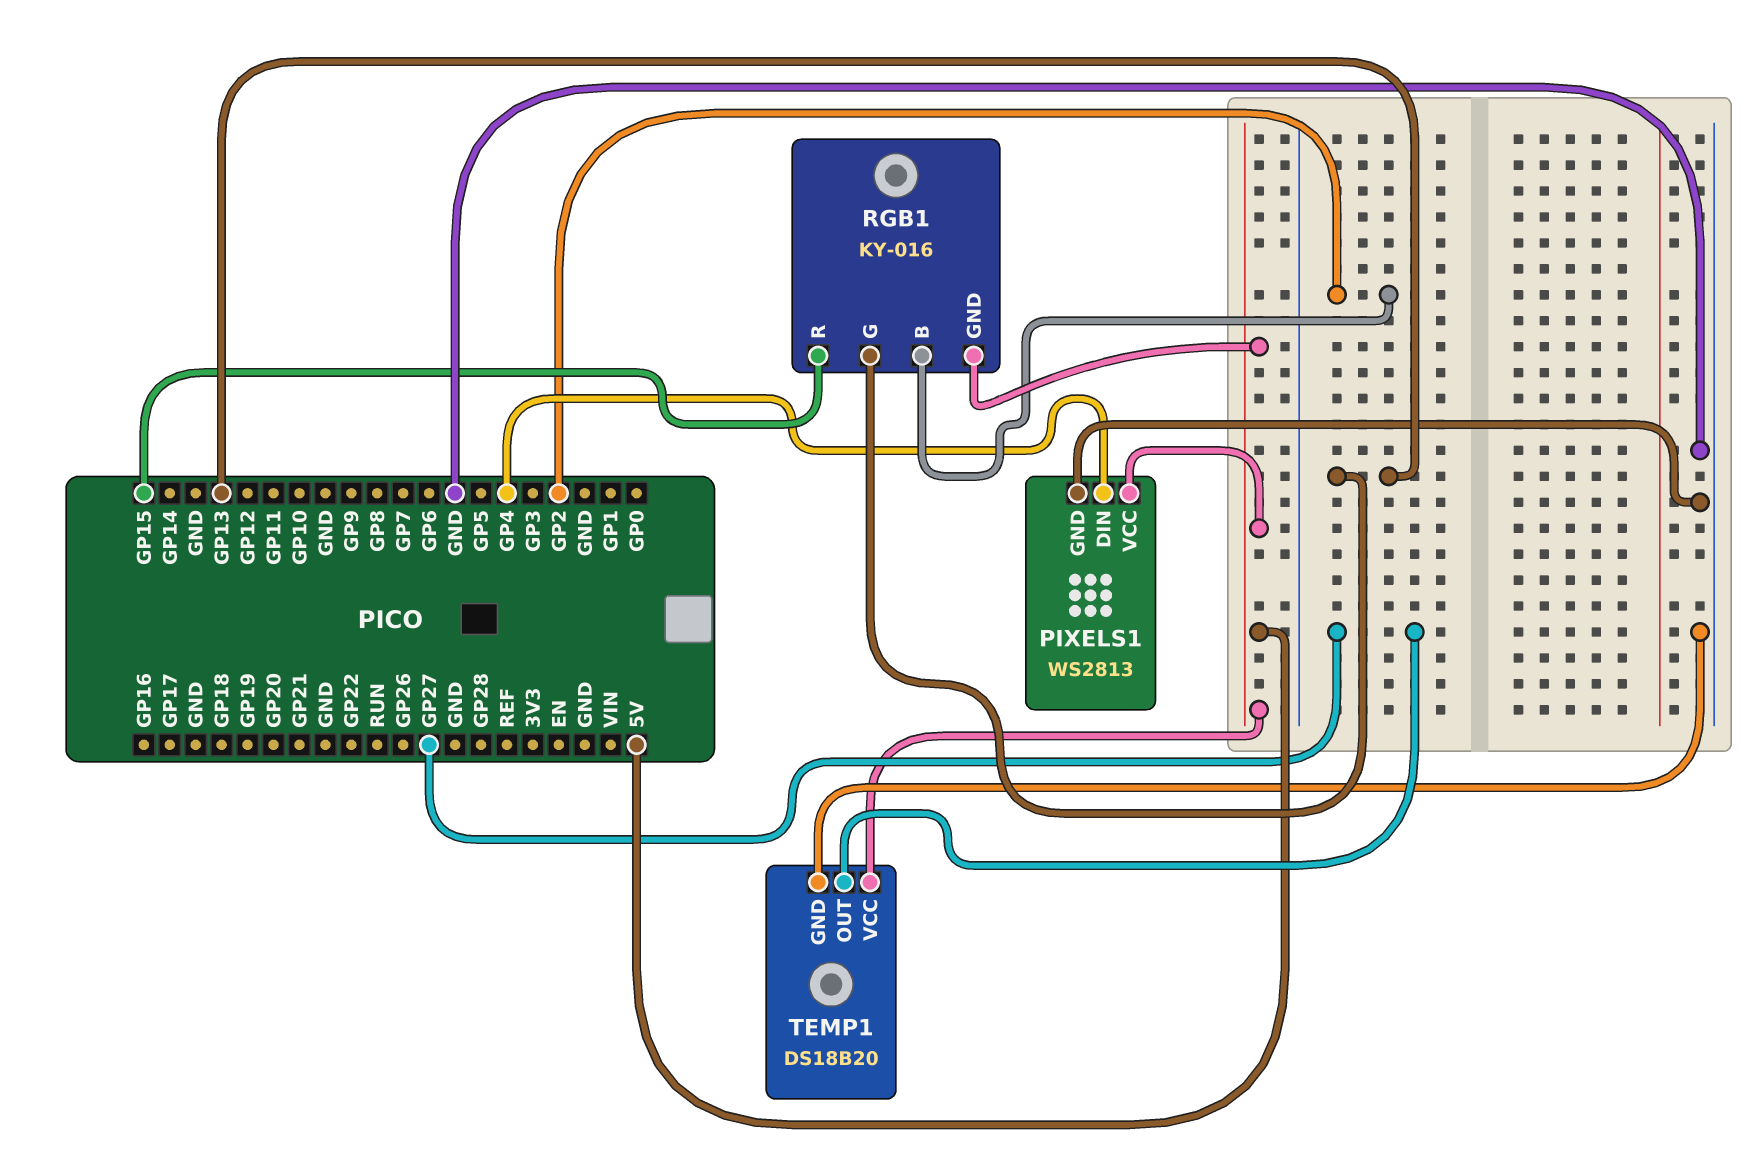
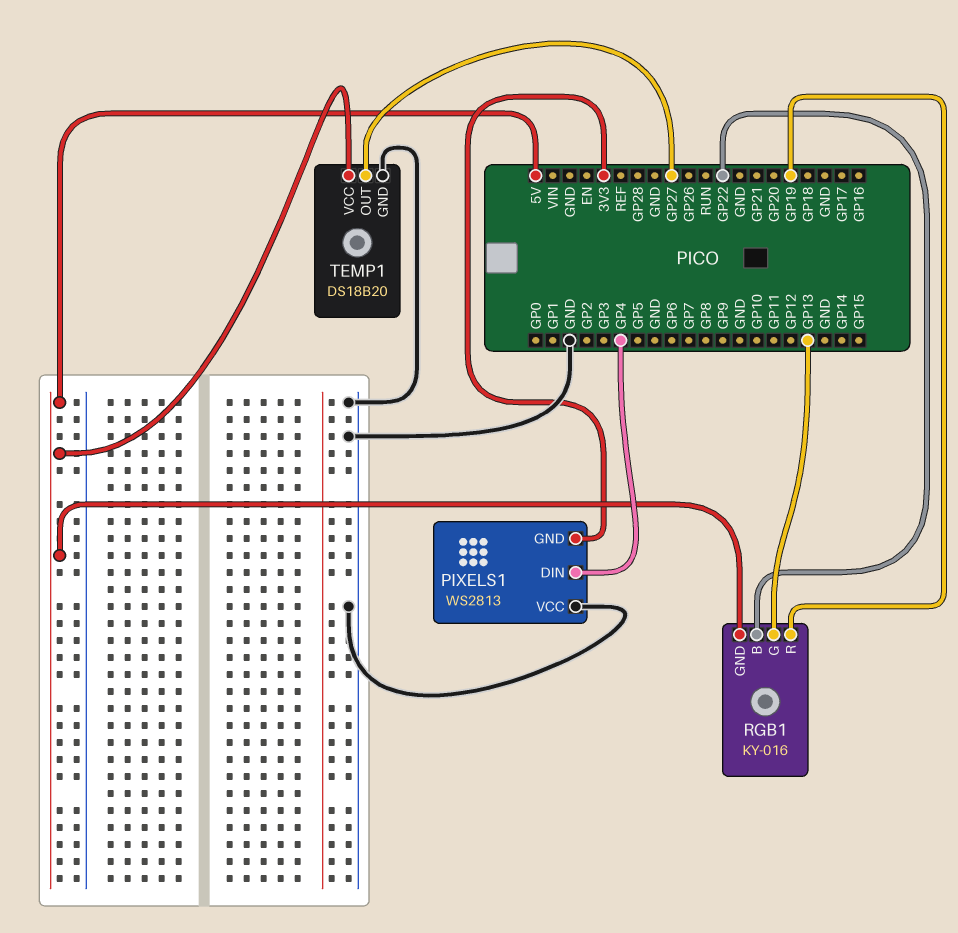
PIXELS1 pin GND: GND -> 3V3
PIXELS1 pin VCC: 5V -> GND
RGB1 pin B: GP2 -> GP22
RGB1 pin R: GP15 -> GP19

